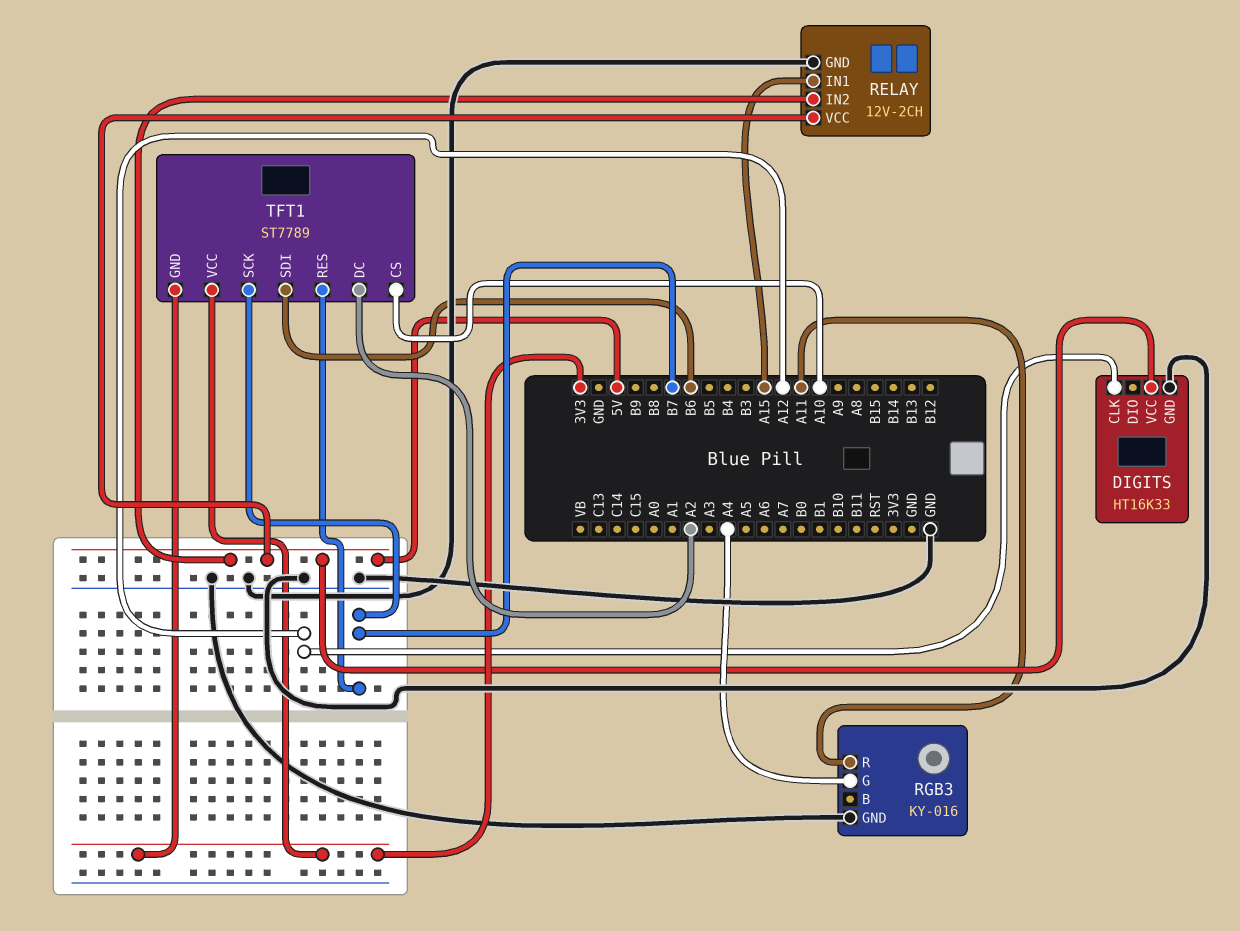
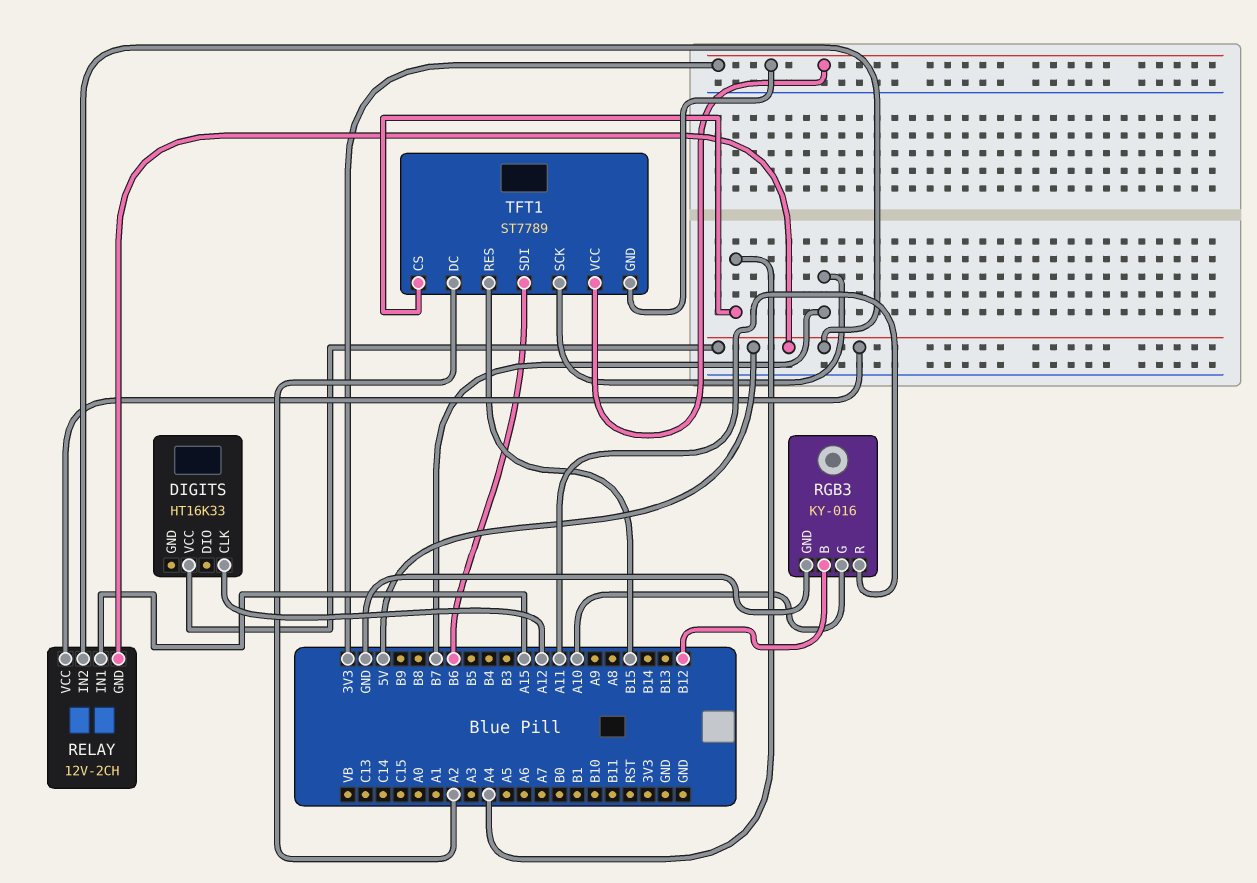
DIGITS pin GND: GND -> none
RELAY pin GND: GND -> 5V
RGB3 pin B: none -> B12
RGB3 pin G: A4 -> A10
TFT1 pin CS: A10 -> A4
TFT1 pin RES: B7 -> B15

